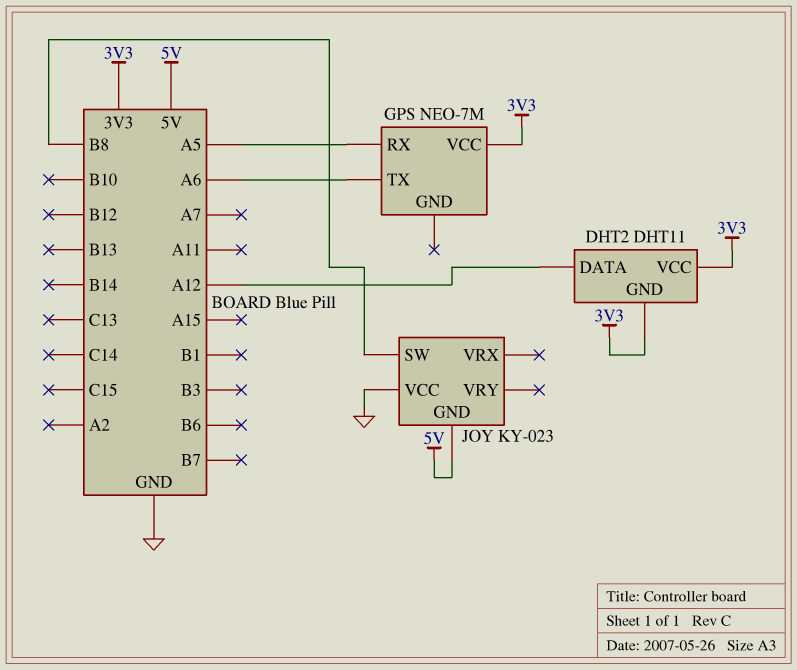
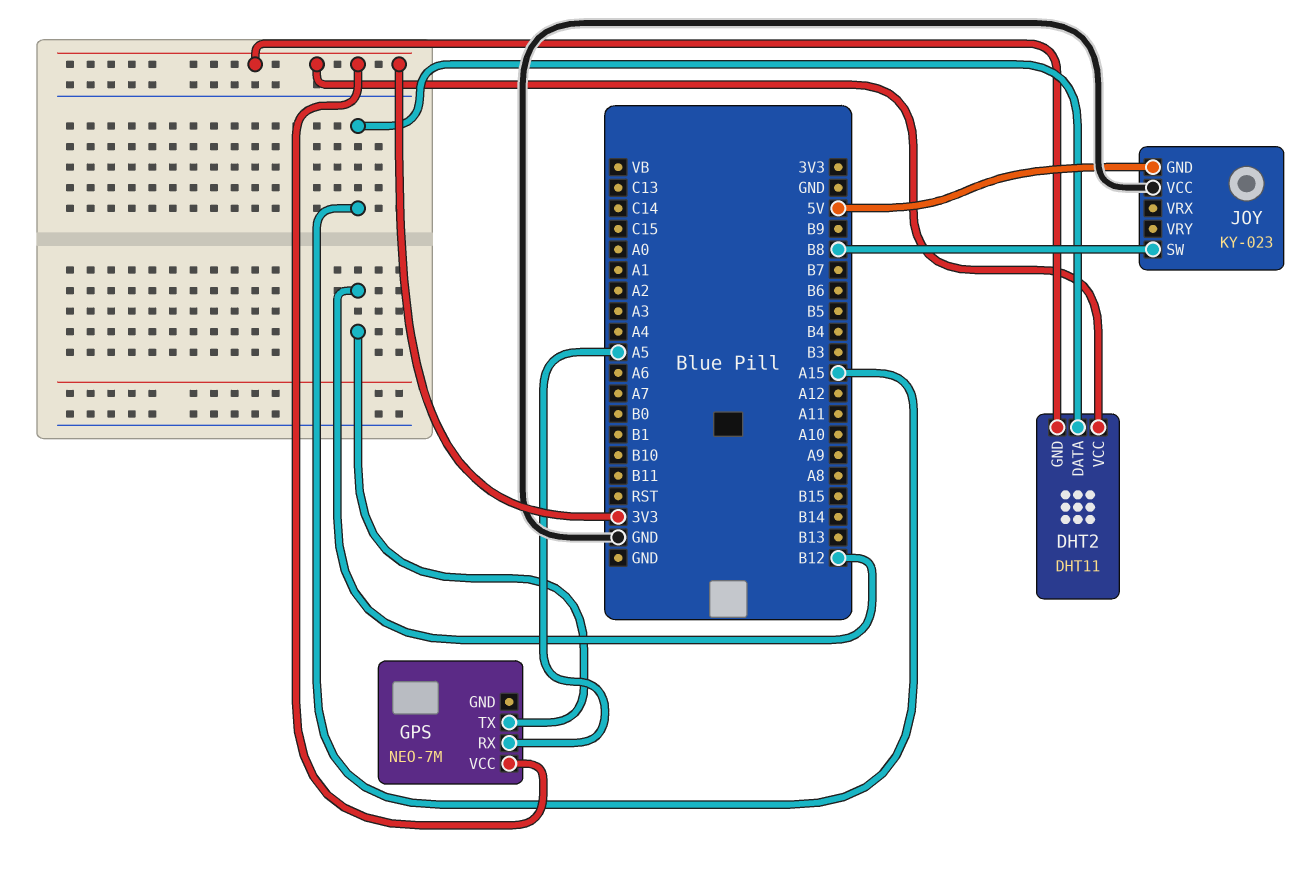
DHT2 pin DATA: A12 -> A15
GPS pin TX: A6 -> B12

